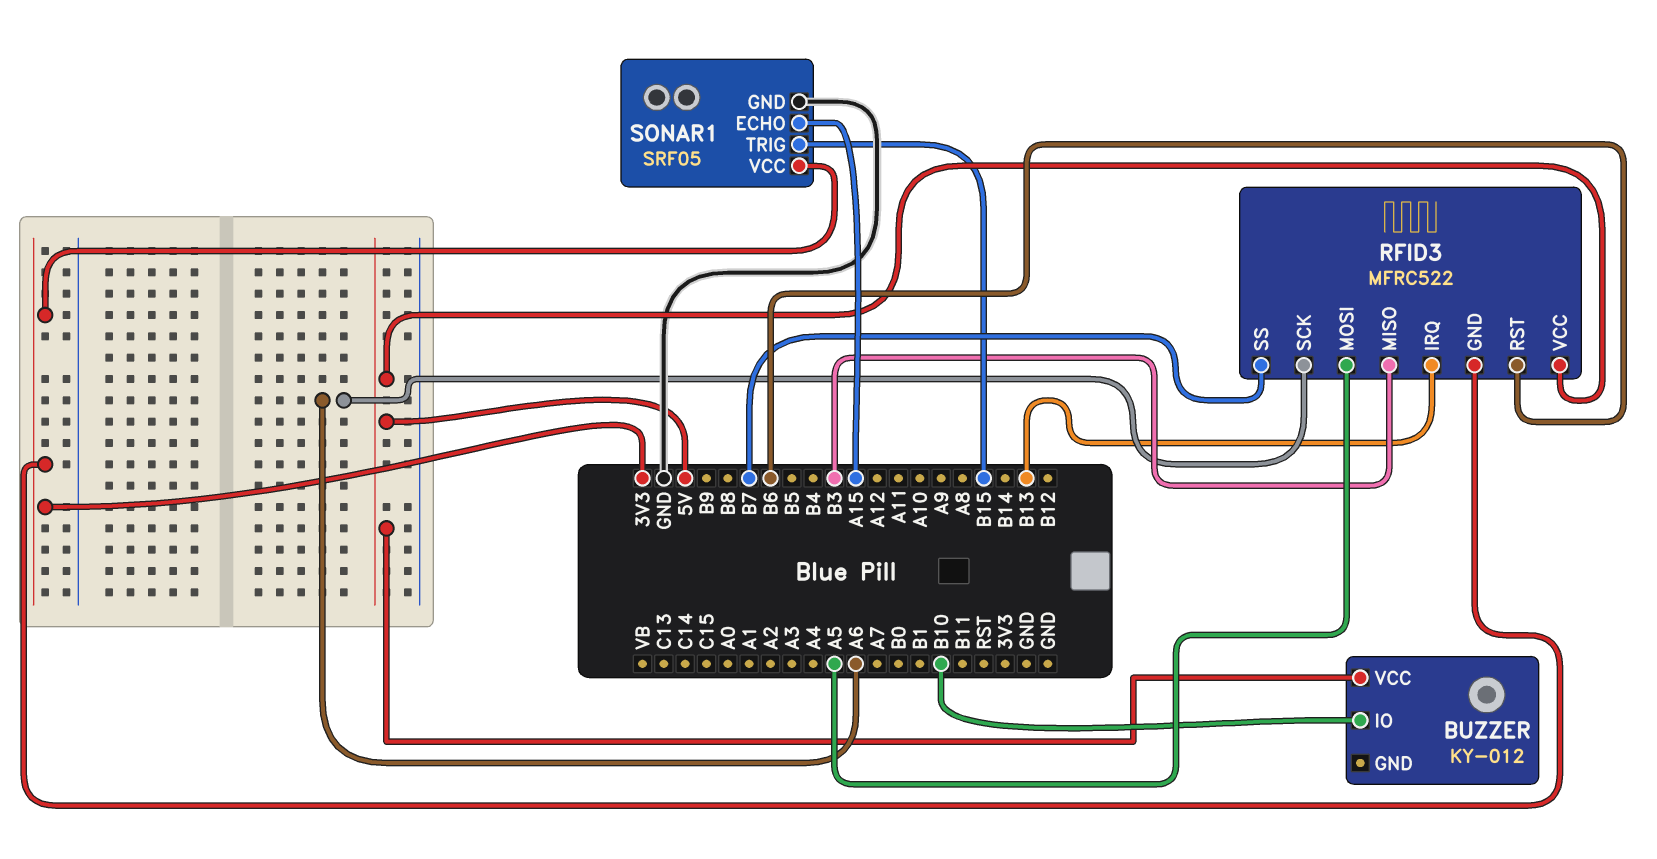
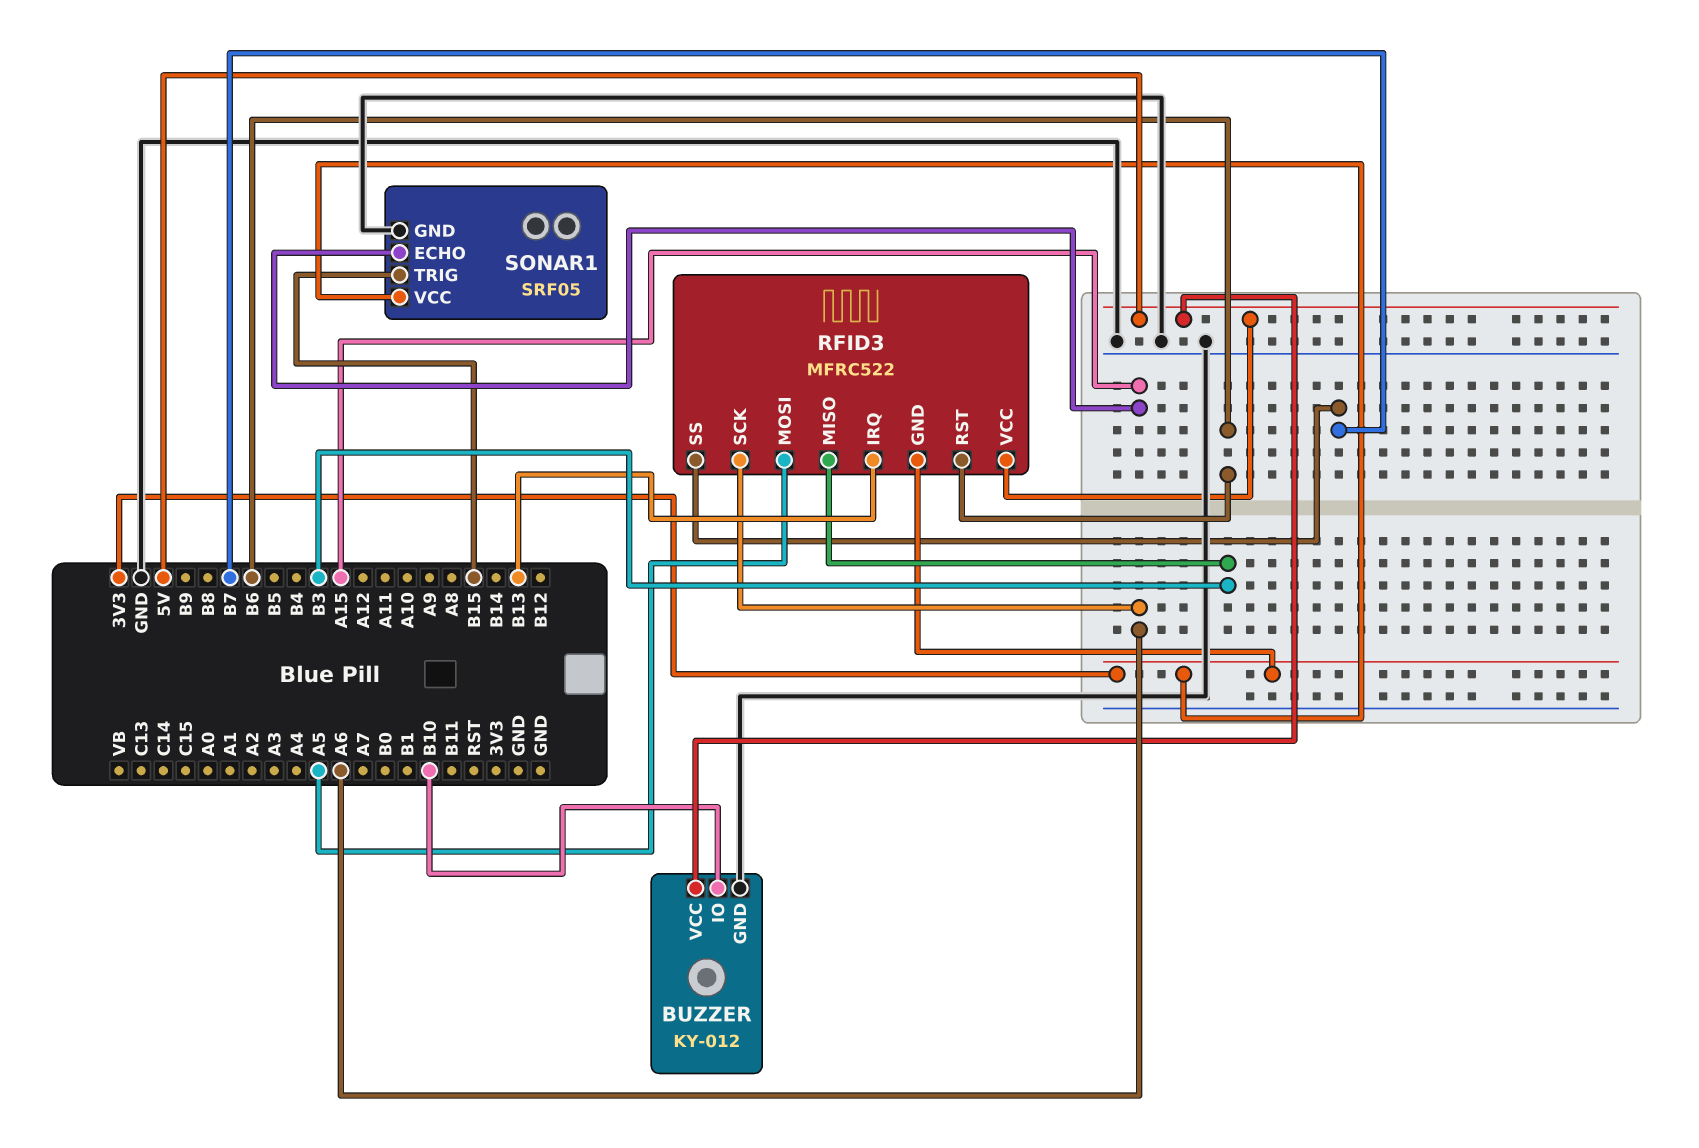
BUZZER pin GND: none -> GND

